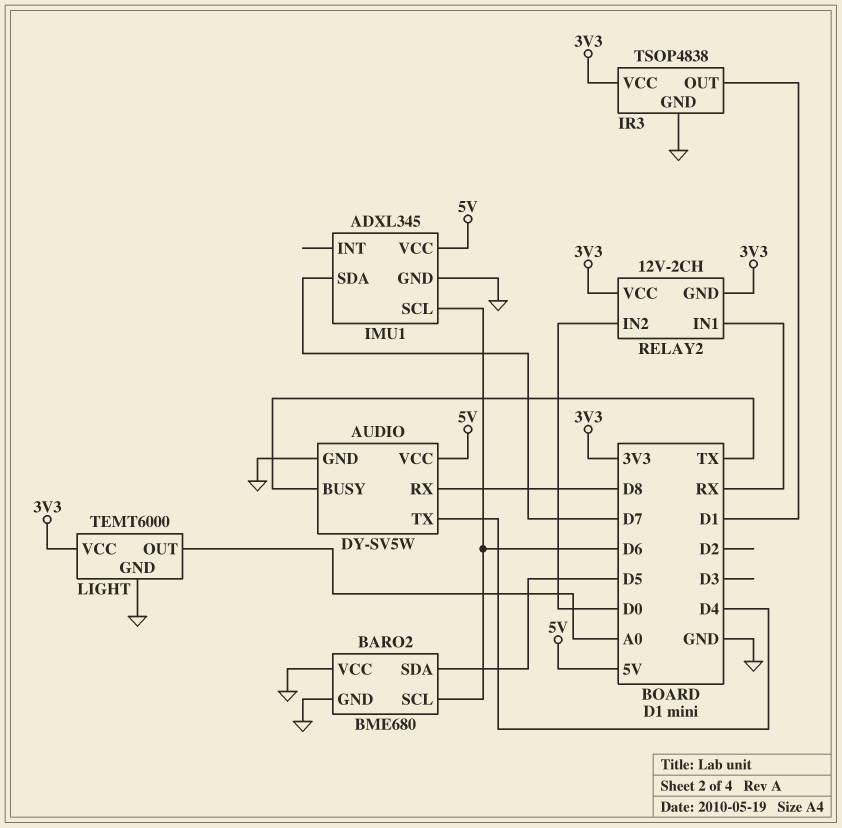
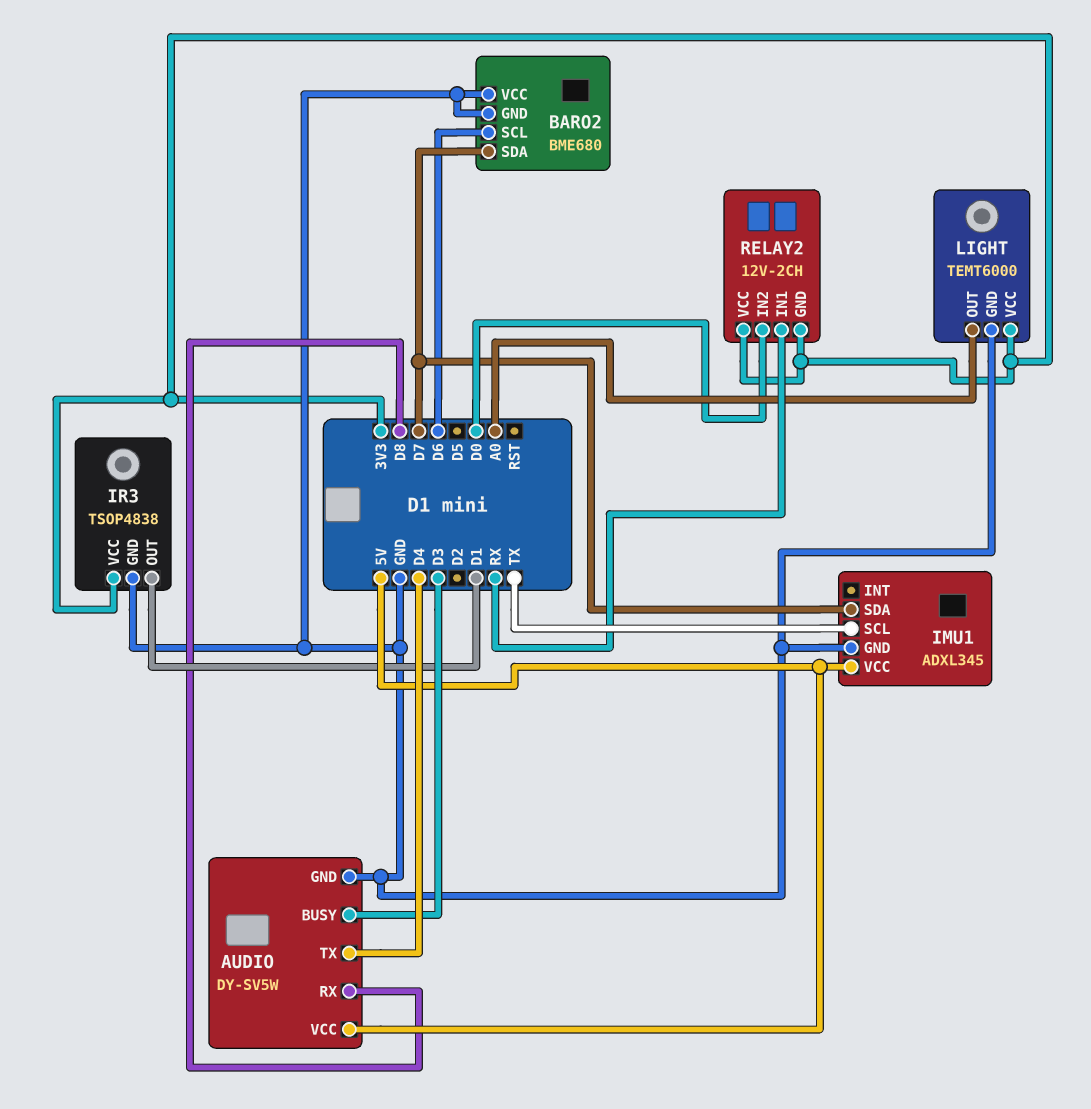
AUDIO pin BUSY: TX -> D3
BARO2 pin SDA: D5 -> D7
IMU1 pin SCL: D6 -> TX

